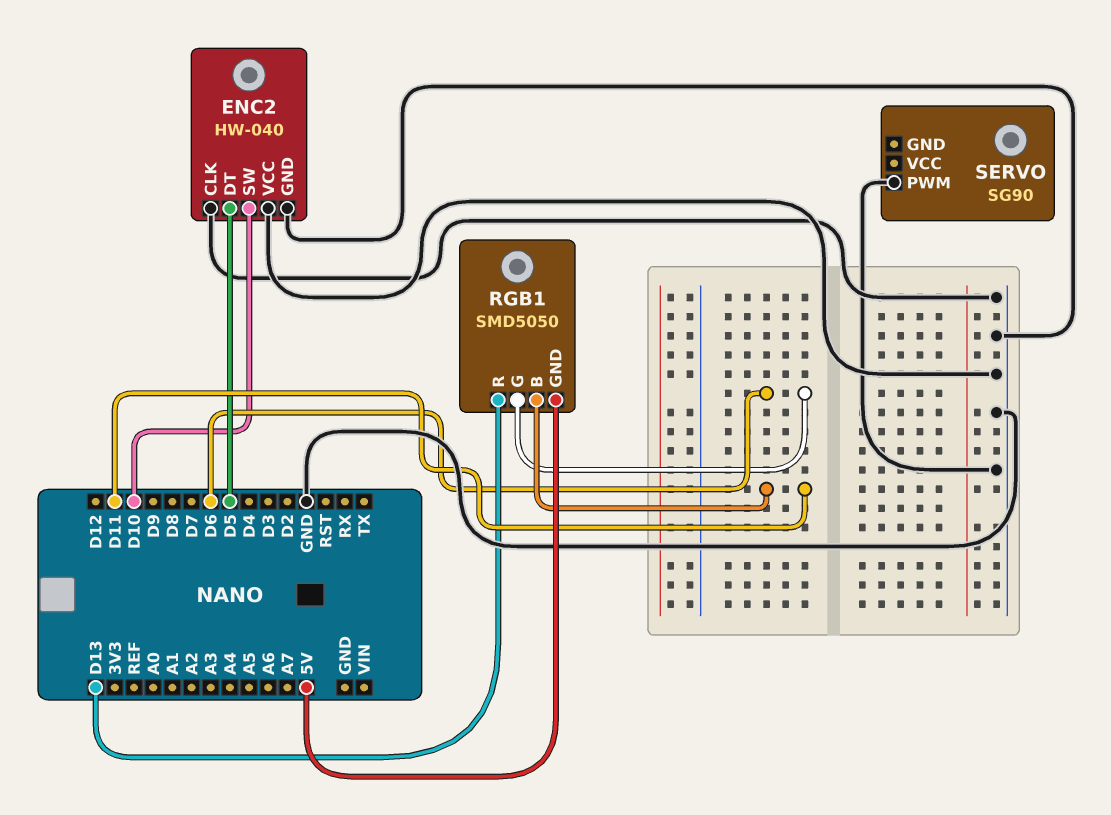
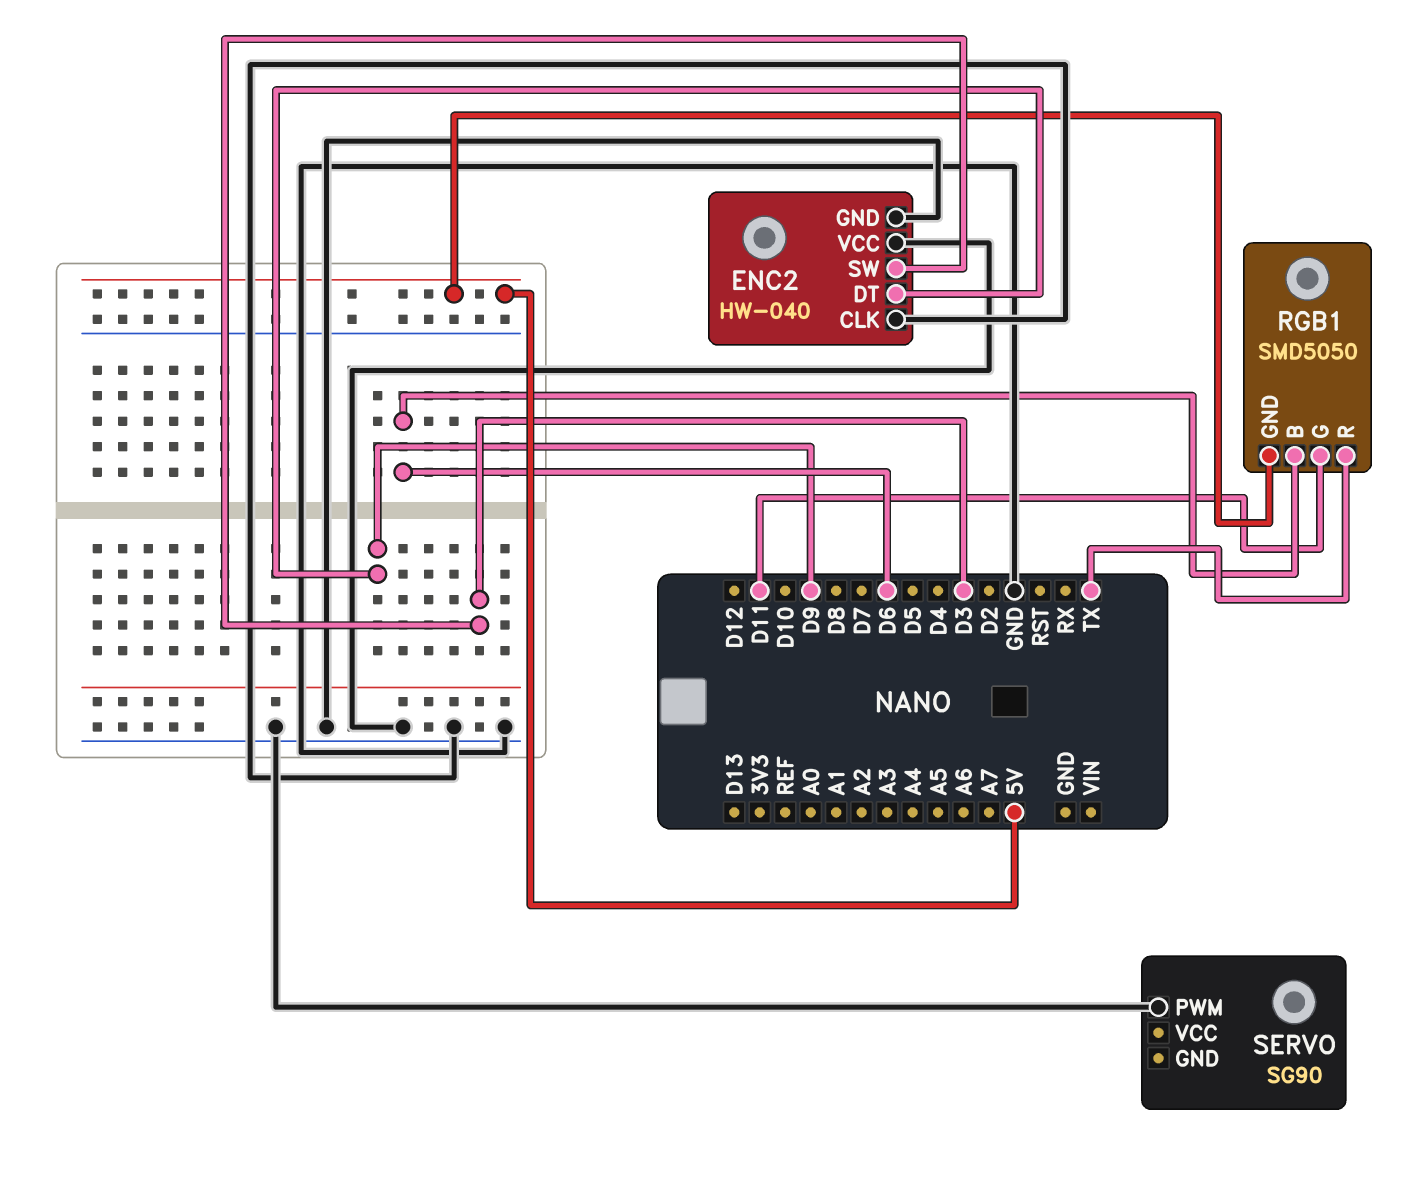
ENC2 pin DT: D5 -> D9
ENC2 pin SW: D10 -> D3
RGB1 pin B: D11 -> D6
RGB1 pin G: D6 -> D11
RGB1 pin R: D13 -> TX

